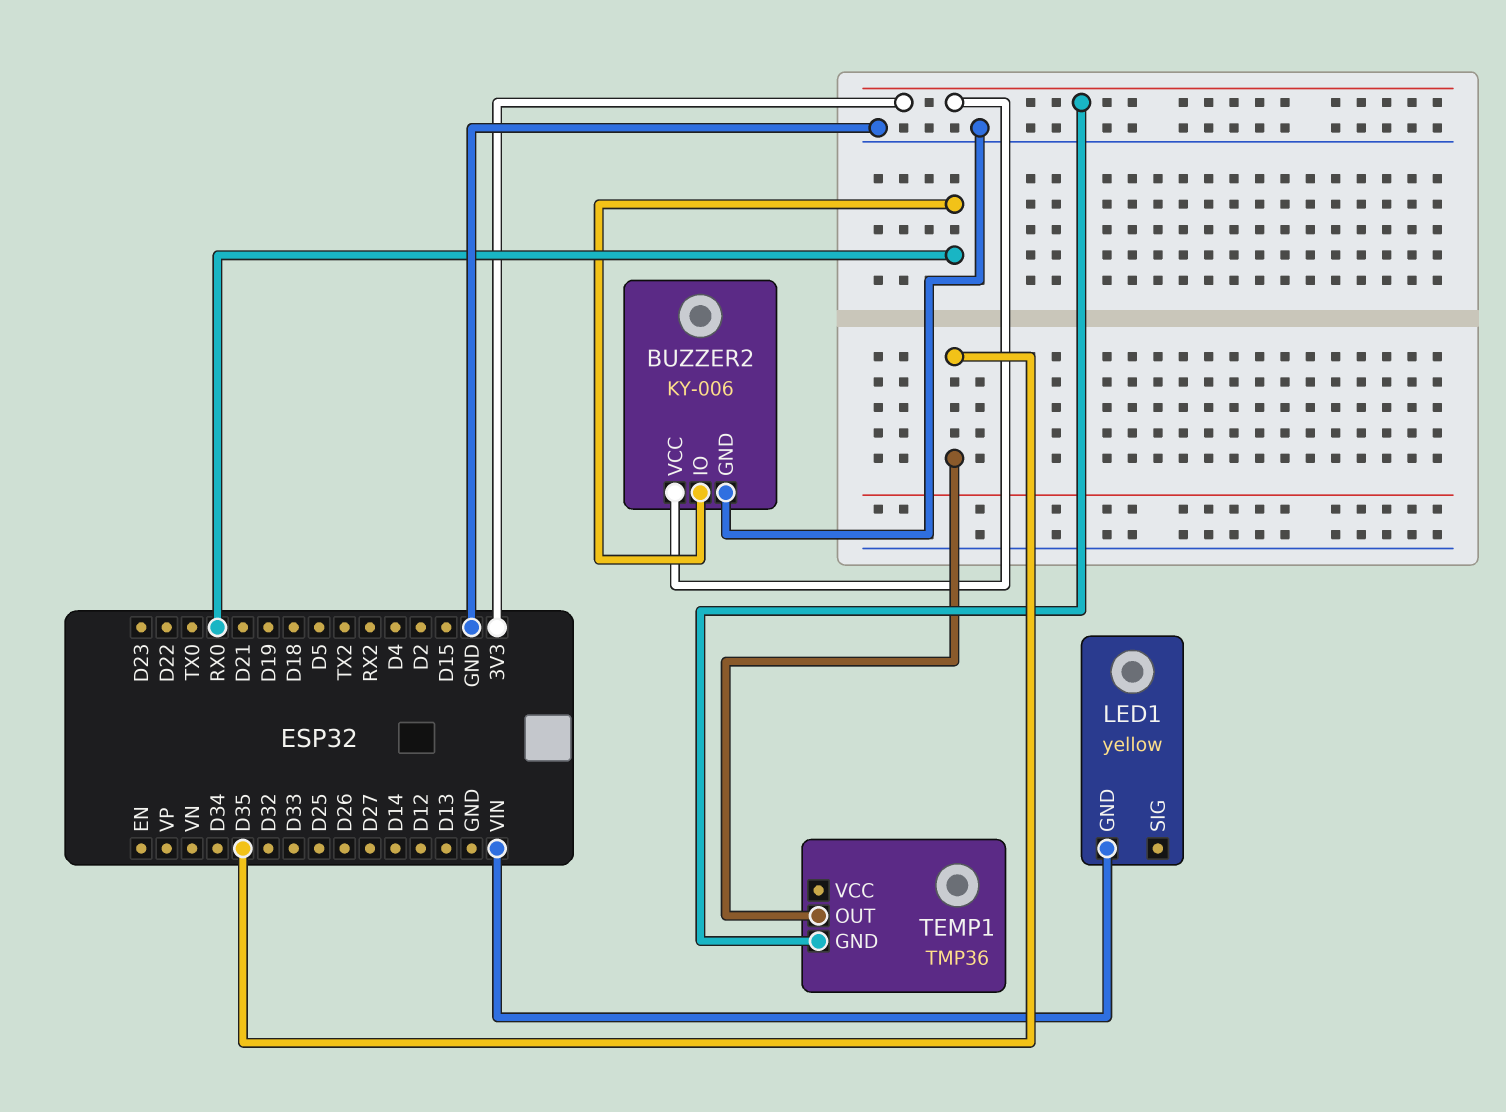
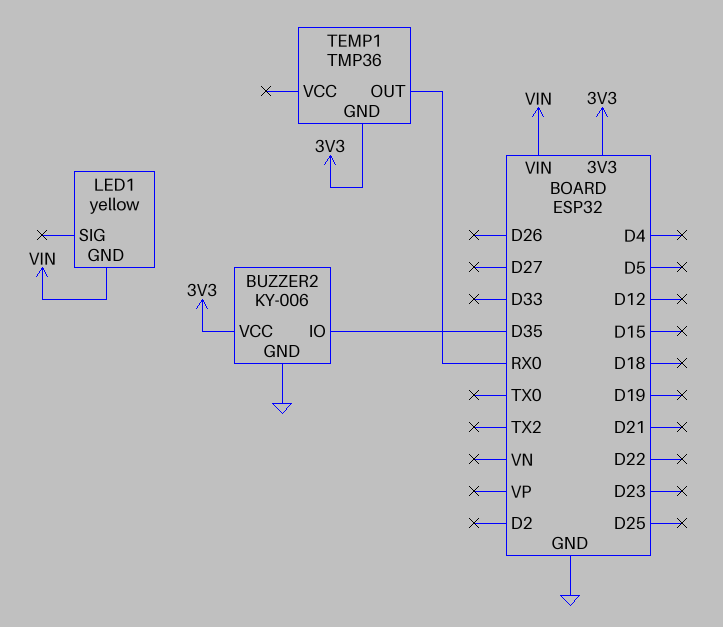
BUZZER2 pin IO: RX0 -> D35
TEMP1 pin OUT: D35 -> RX0

